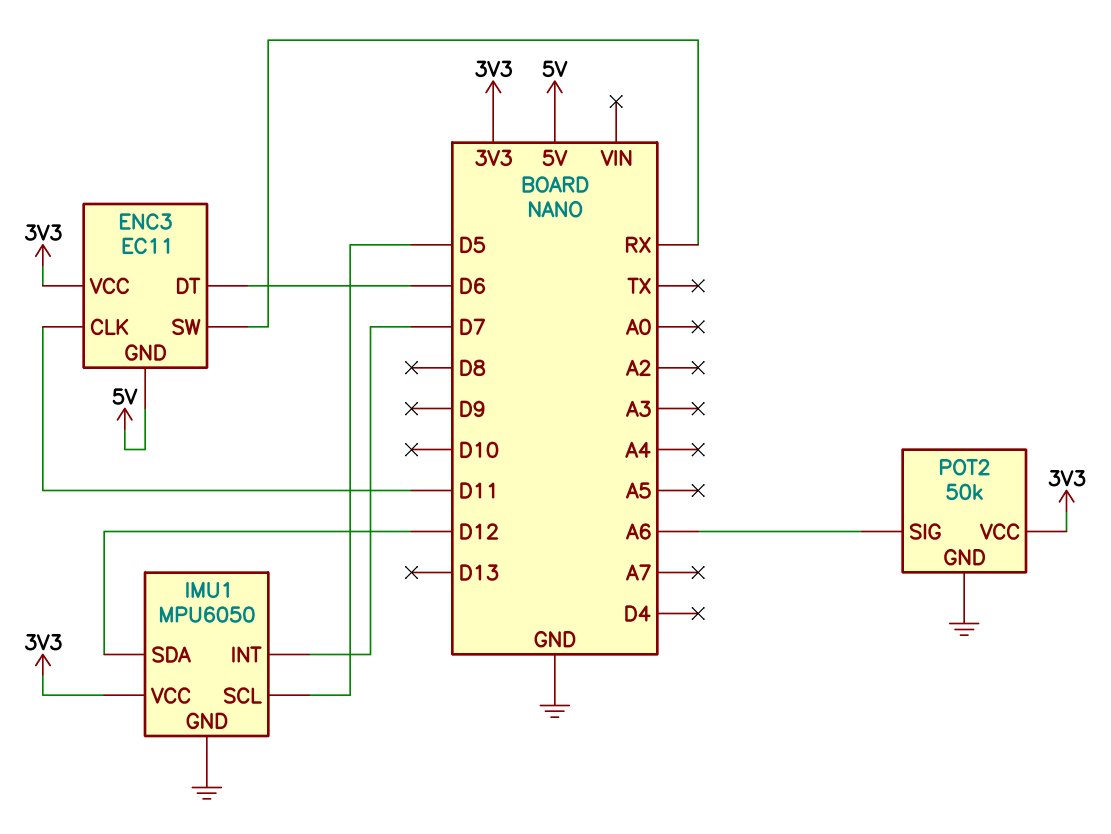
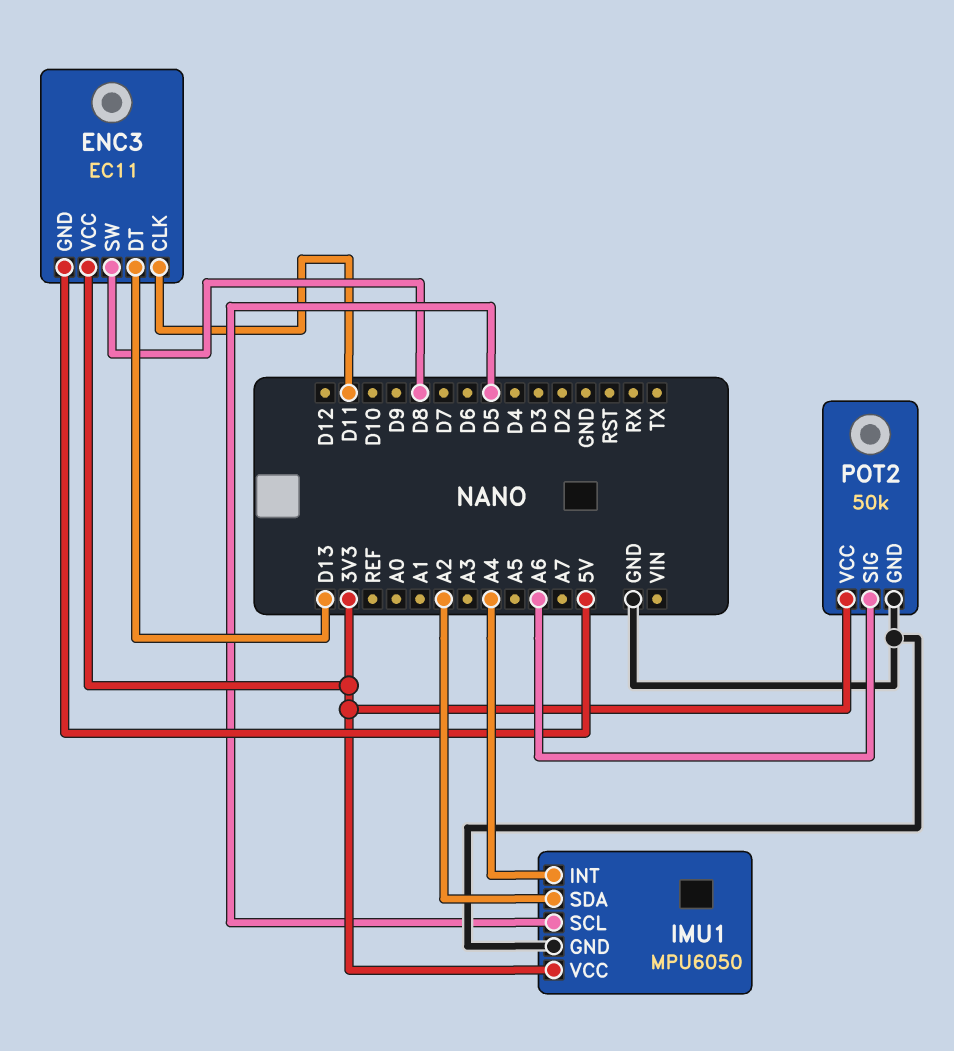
ENC3 pin DT: D6 -> D13
ENC3 pin SW: RX -> D8
IMU1 pin INT: D7 -> A4
IMU1 pin SDA: D12 -> A2

